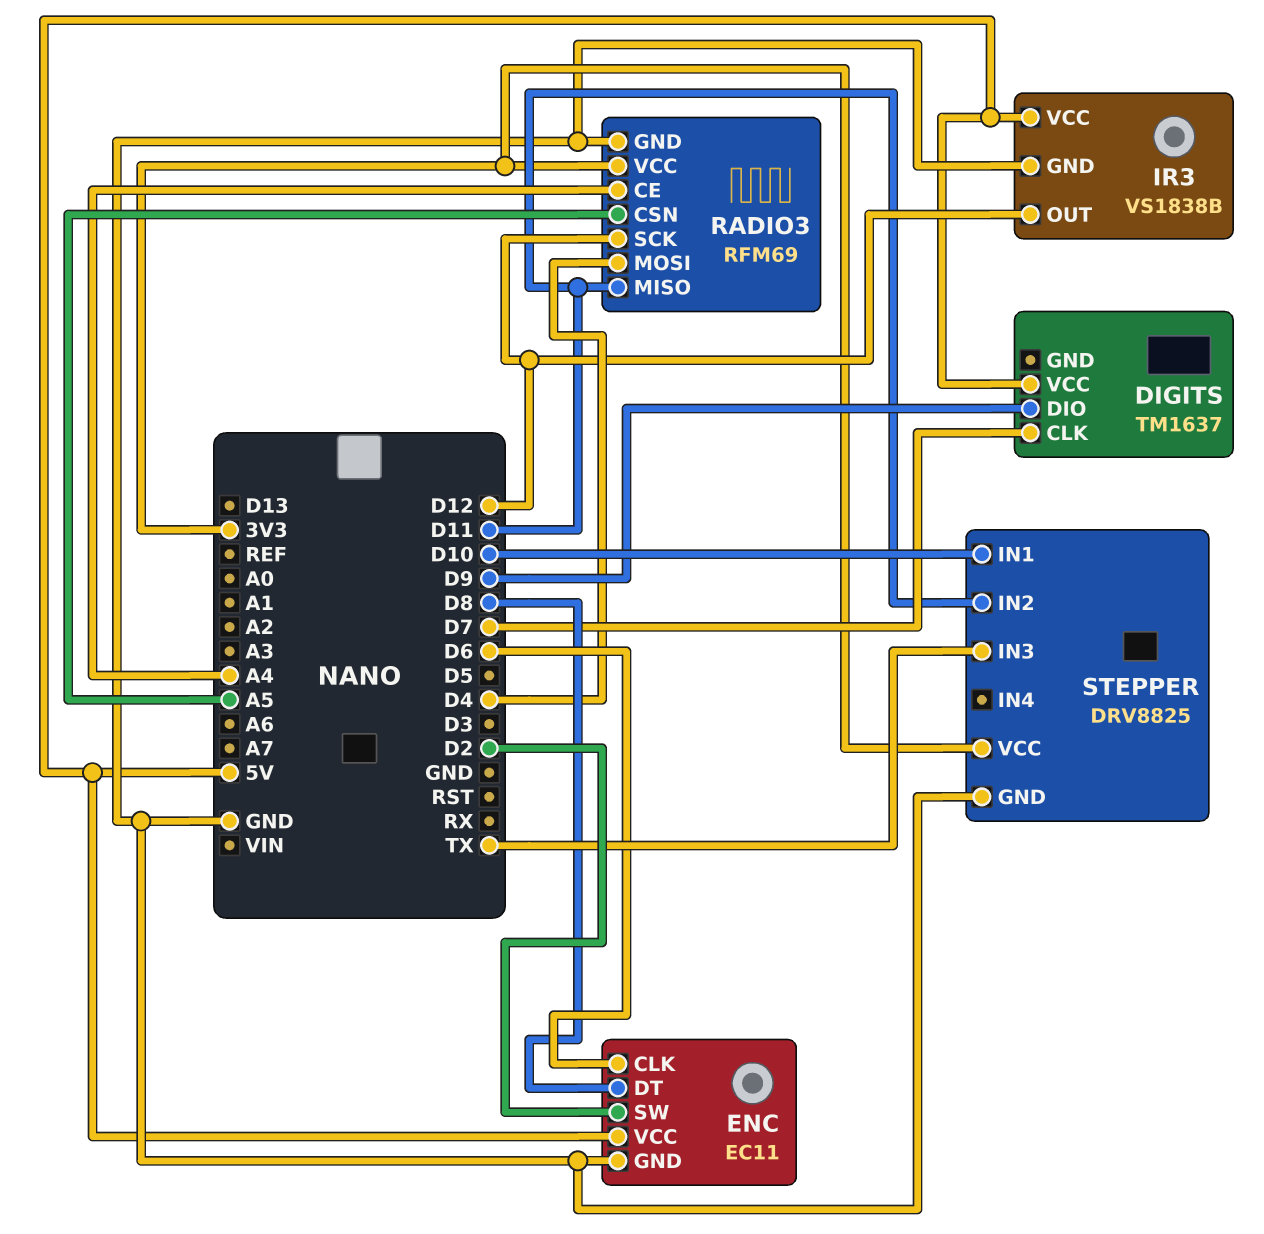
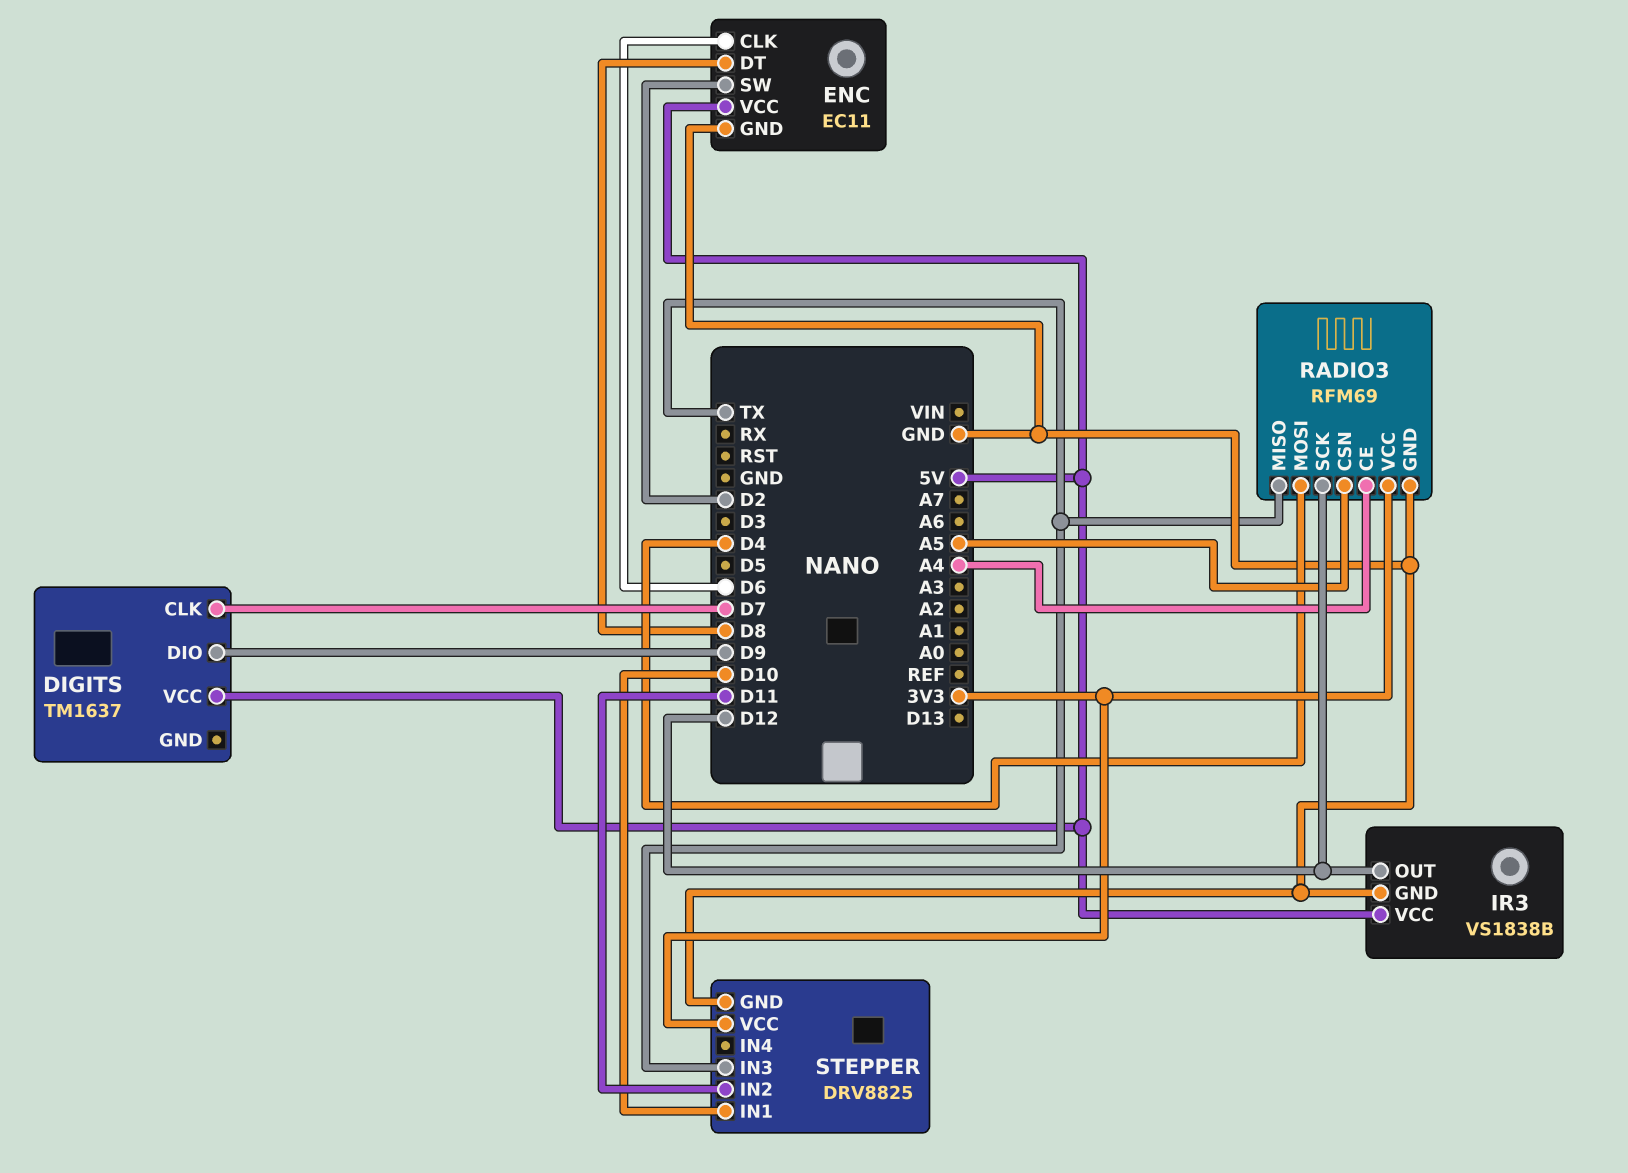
RADIO3 pin MISO: D11 -> TX

